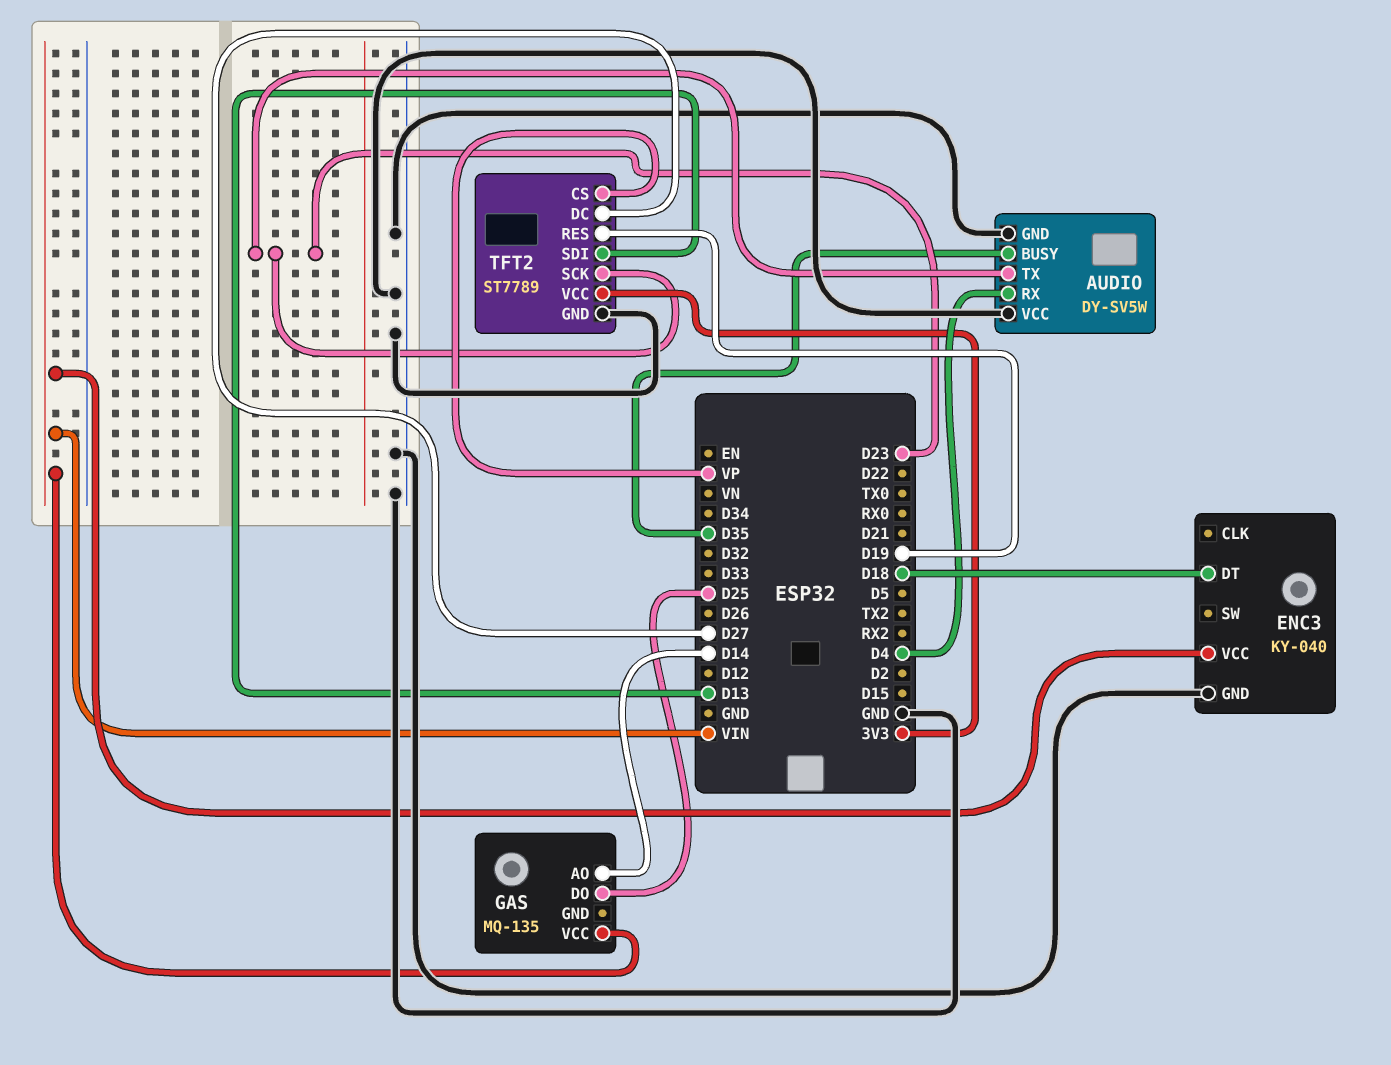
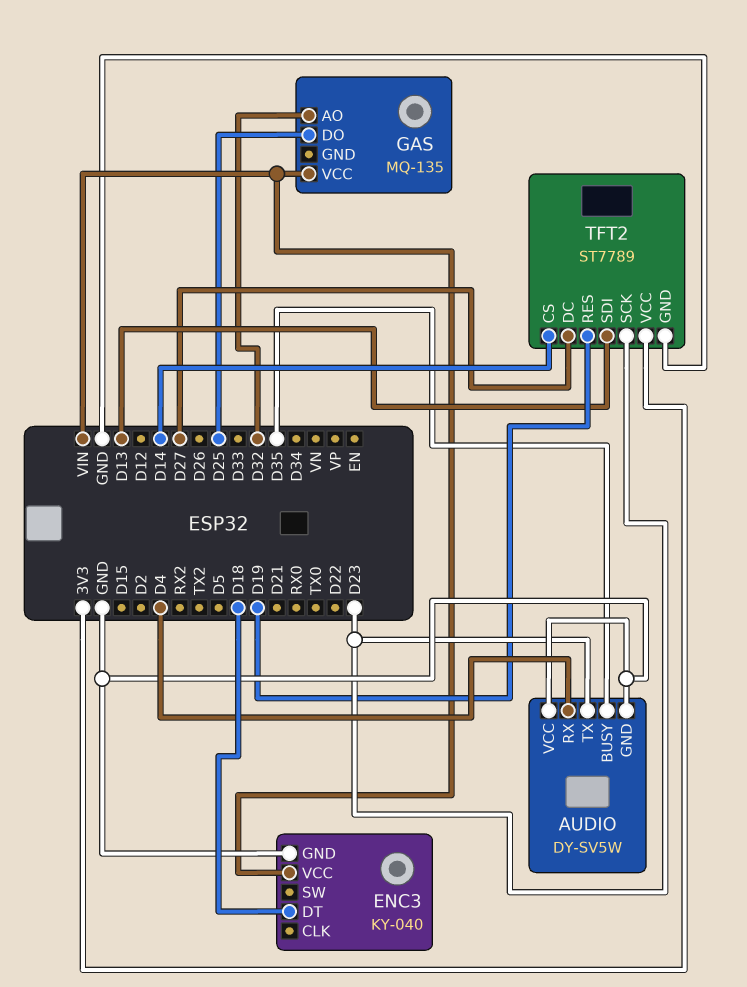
GAS pin AO: D14 -> D32
TFT2 pin CS: VP -> D14

